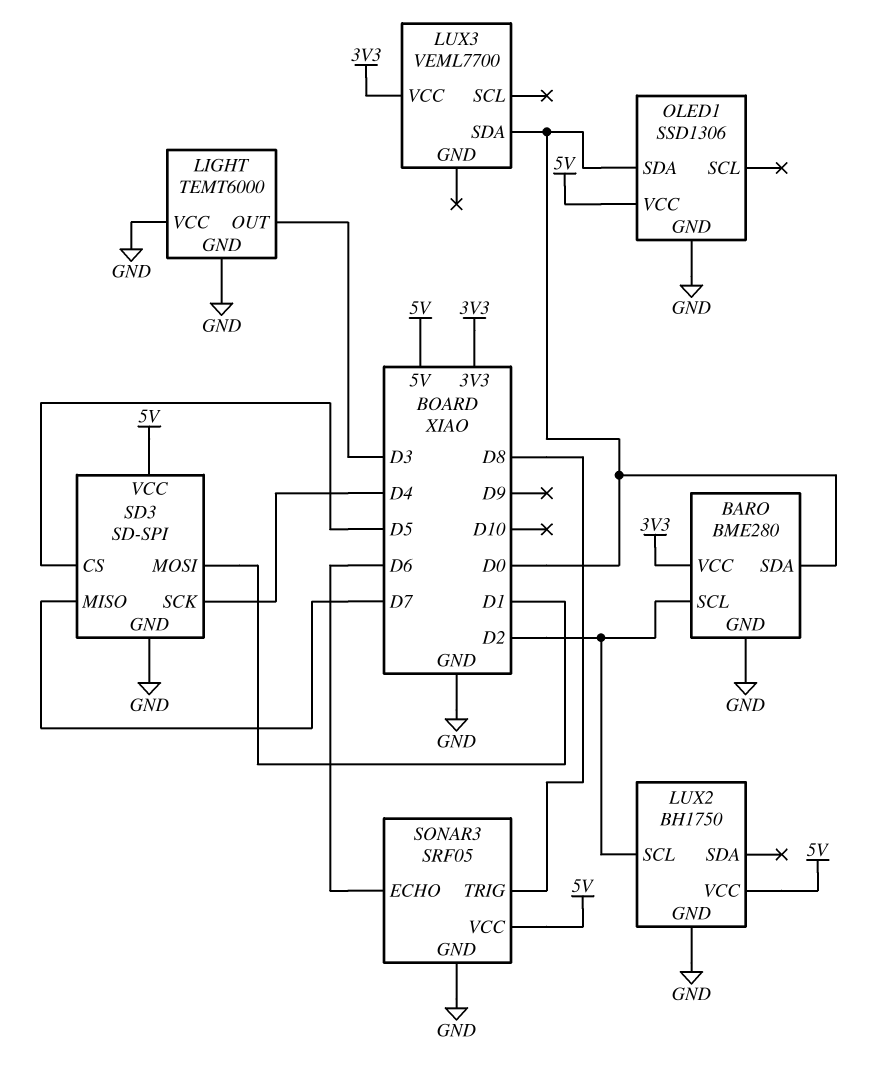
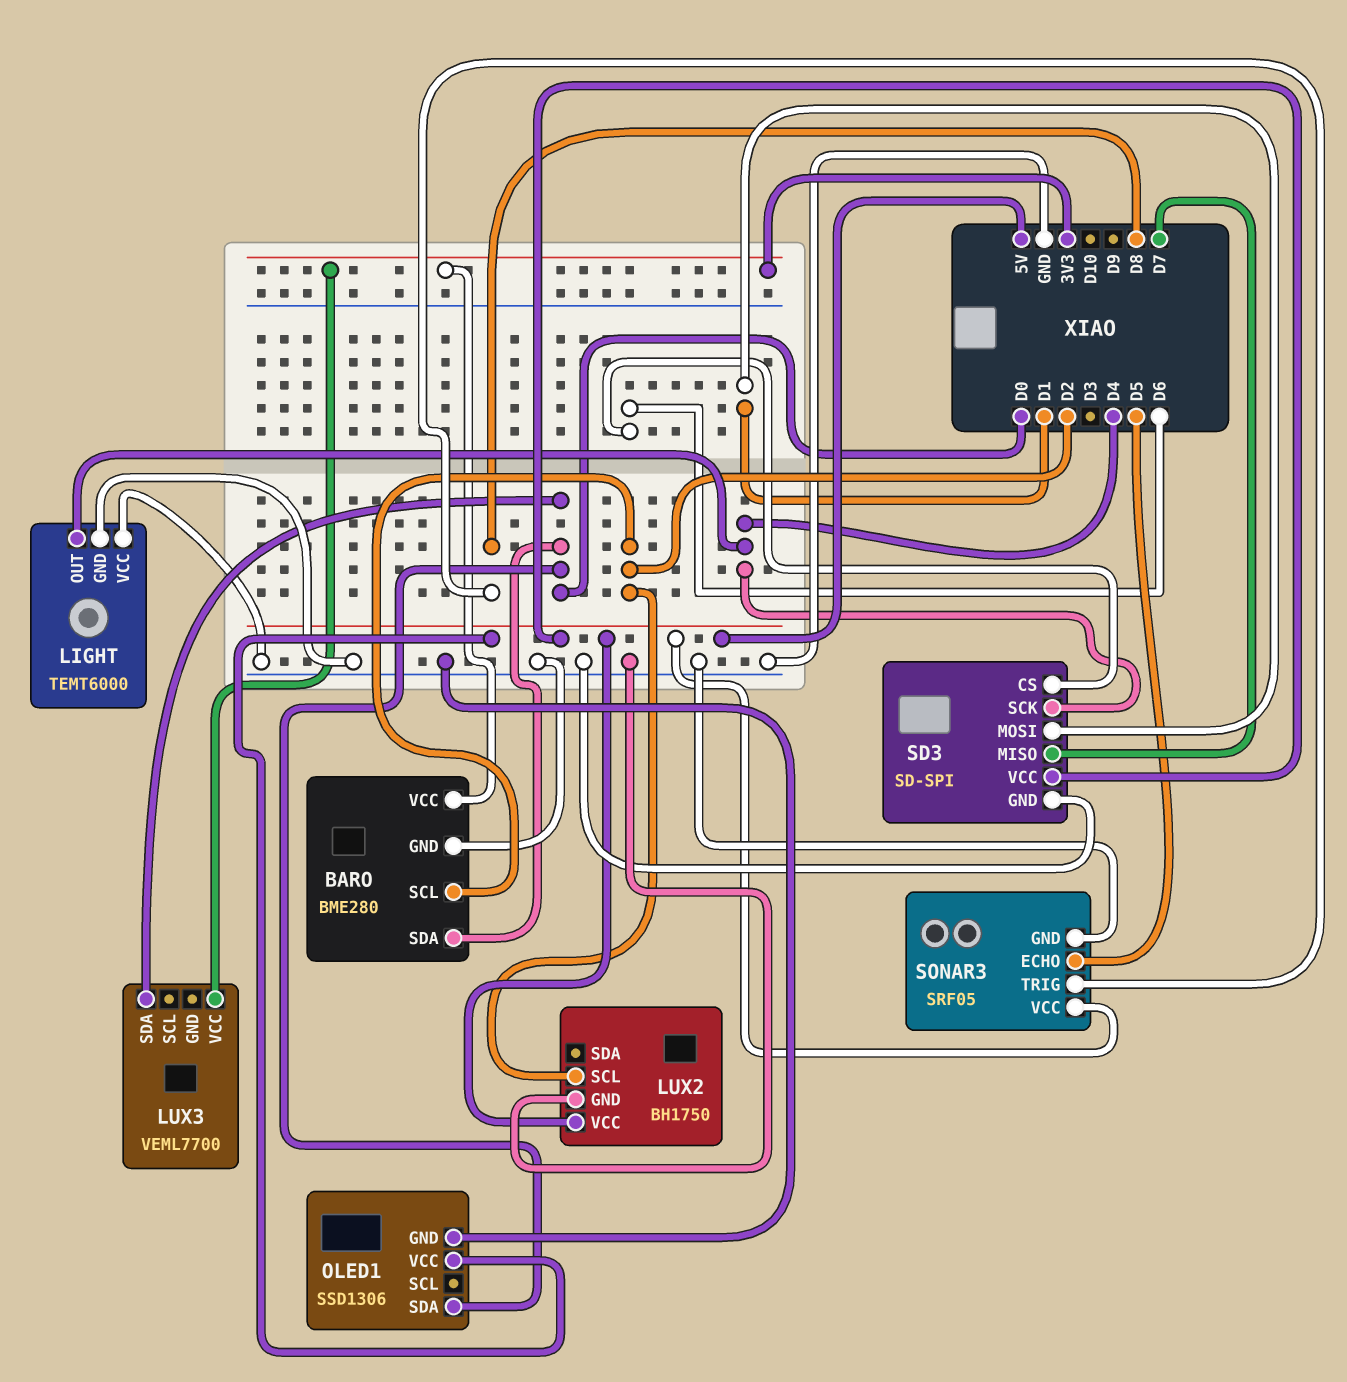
LIGHT pin OUT: D3 -> D4
SD3 pin CS: D5 -> D6
SONAR3 pin ECHO: D6 -> D5

